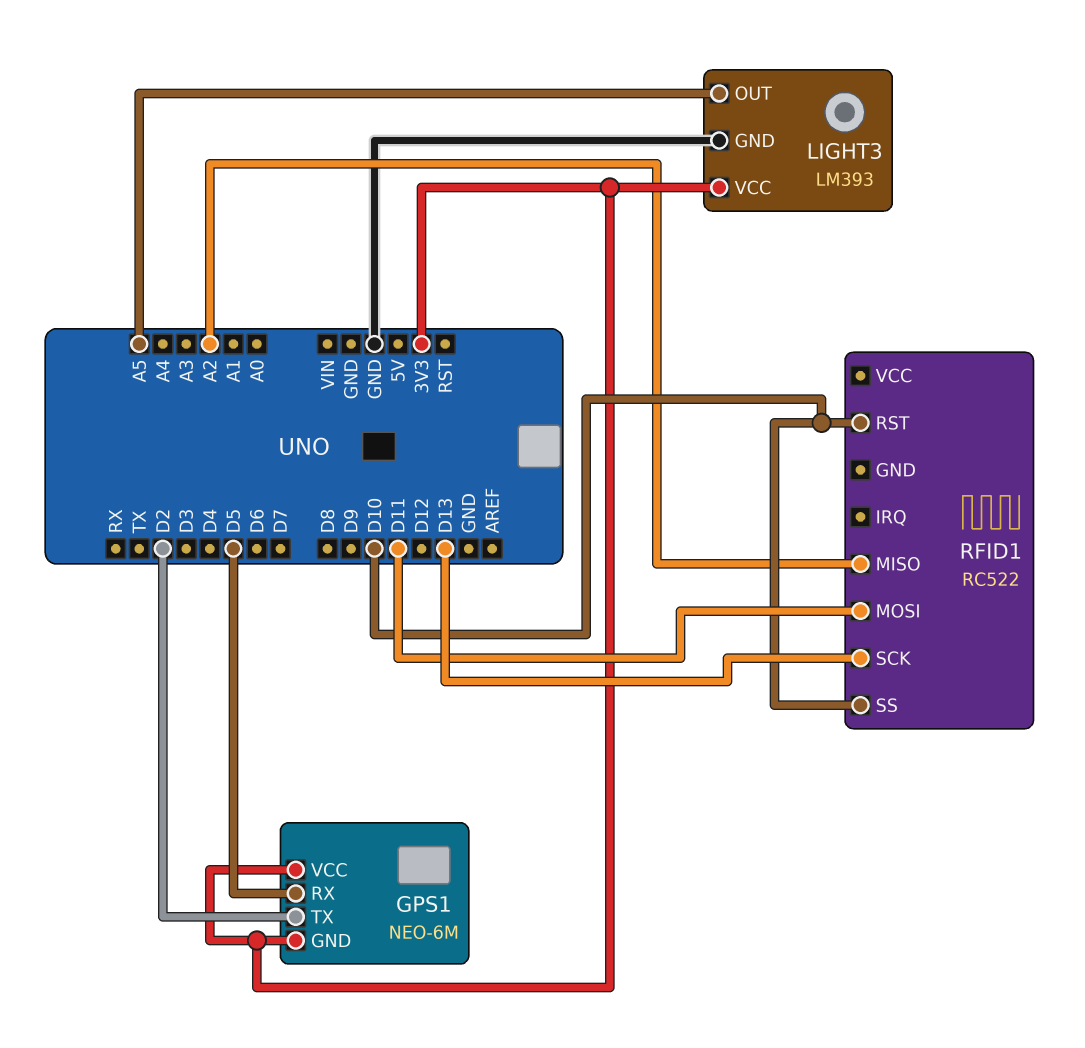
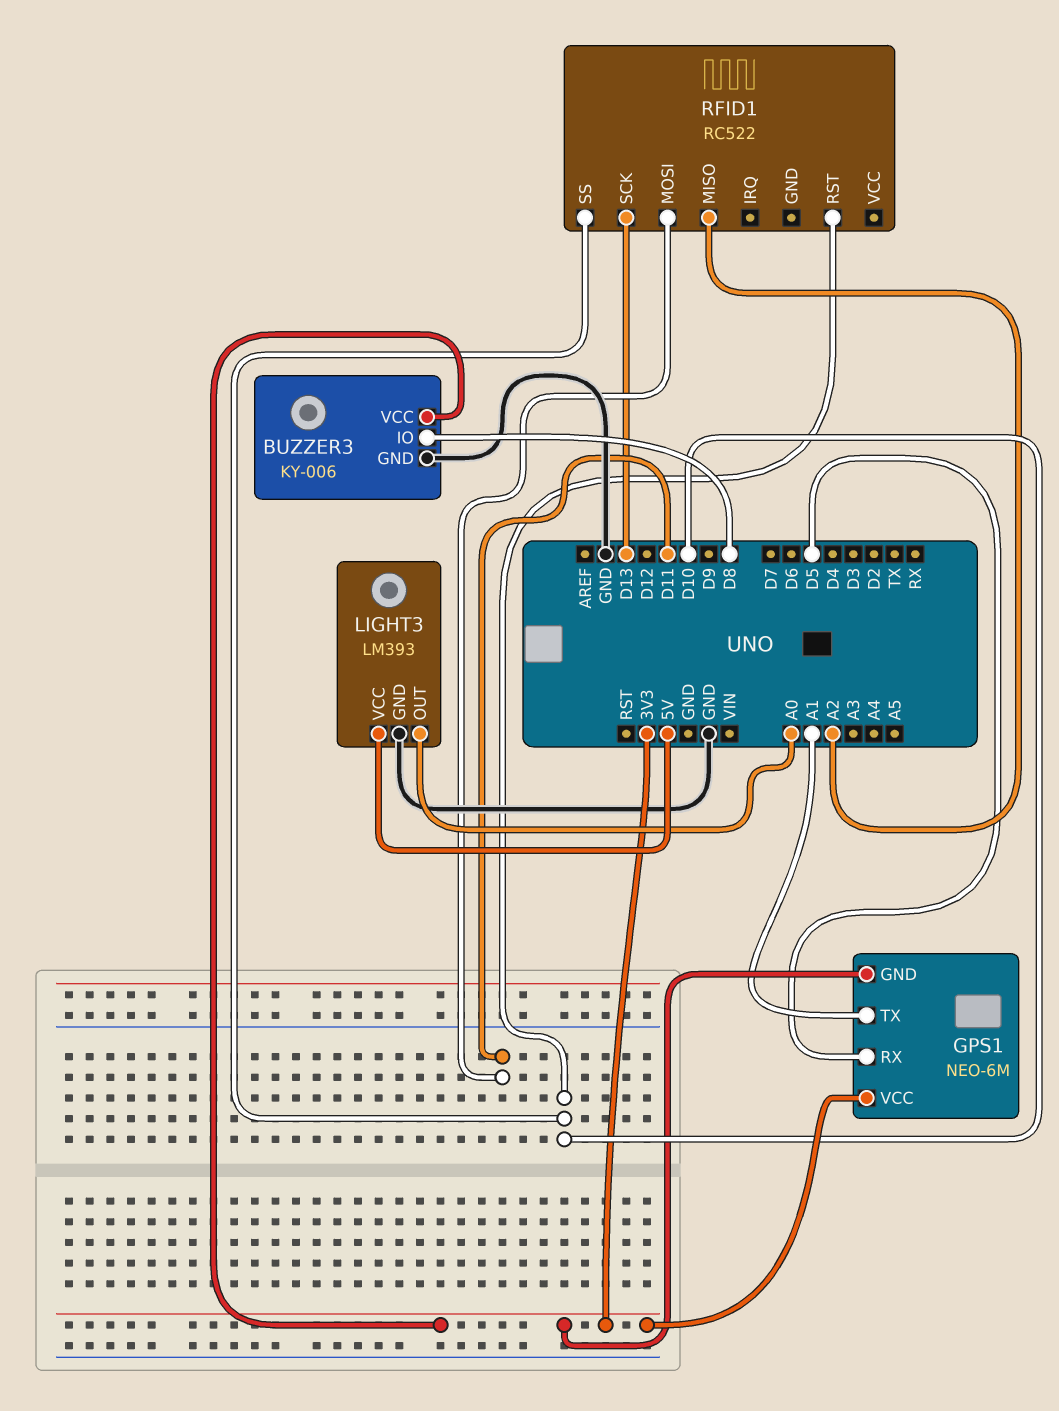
BUZZER3: none -> KY-006
BUZZER3 pin GND: none -> GND
BUZZER3 pin IO: none -> D8
BUZZER3 pin VCC: none -> 3V3
GPS1 pin TX: D2 -> A1
LIGHT3 pin OUT: A5 -> A0
LIGHT3 pin VCC: 3V3 -> 5V

